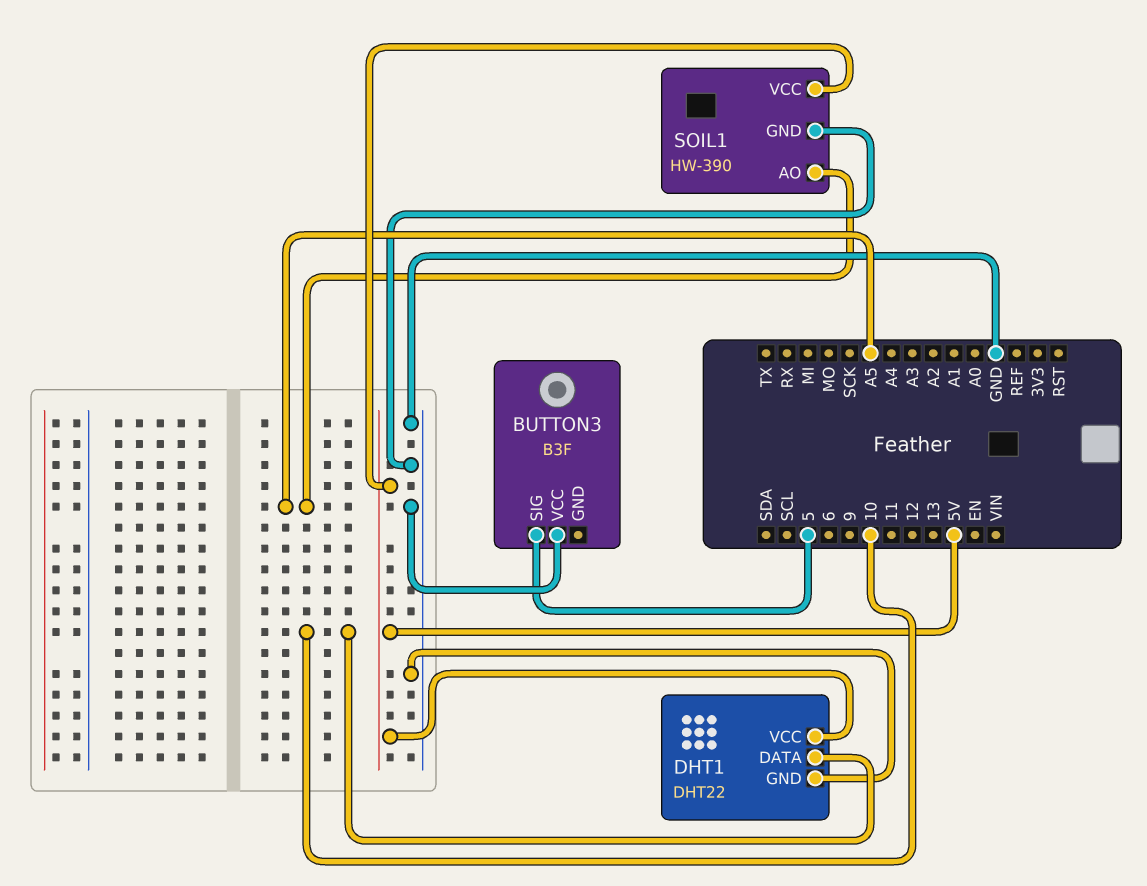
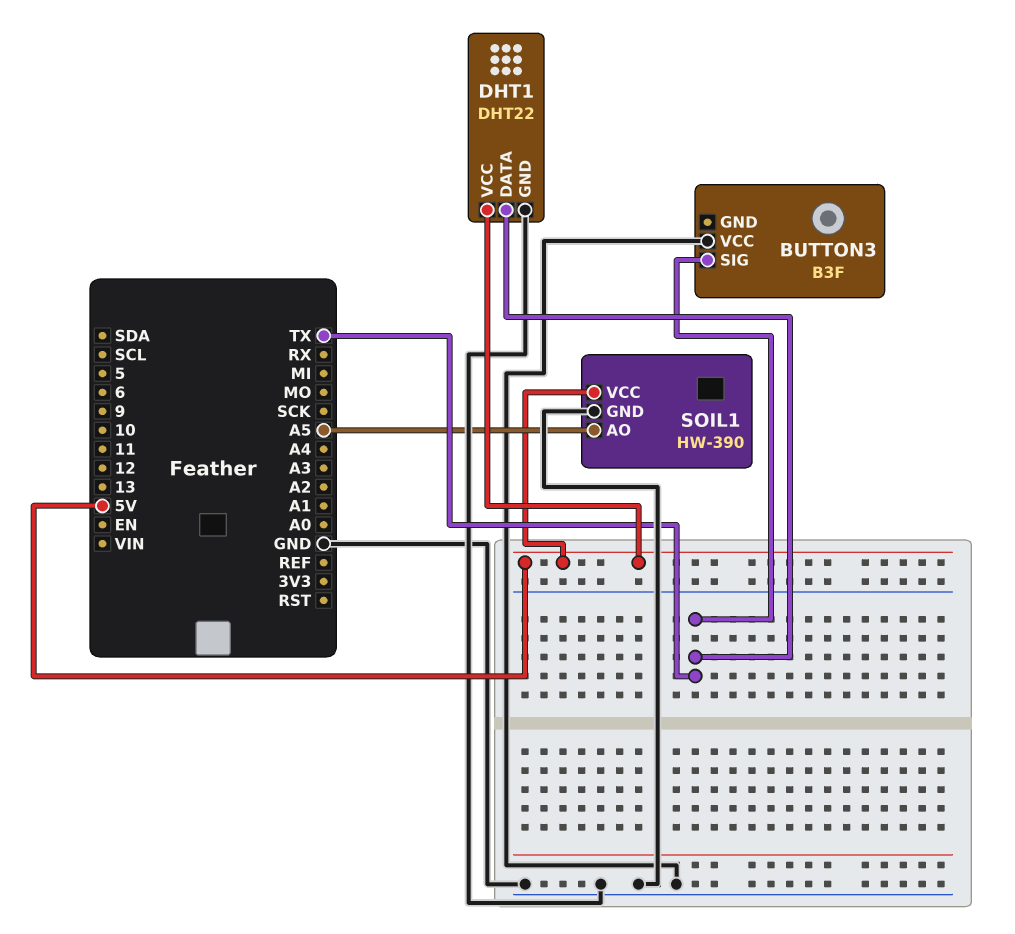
BUTTON3 pin SIG: 5 -> TX
DHT1 pin DATA: 10 -> TX

